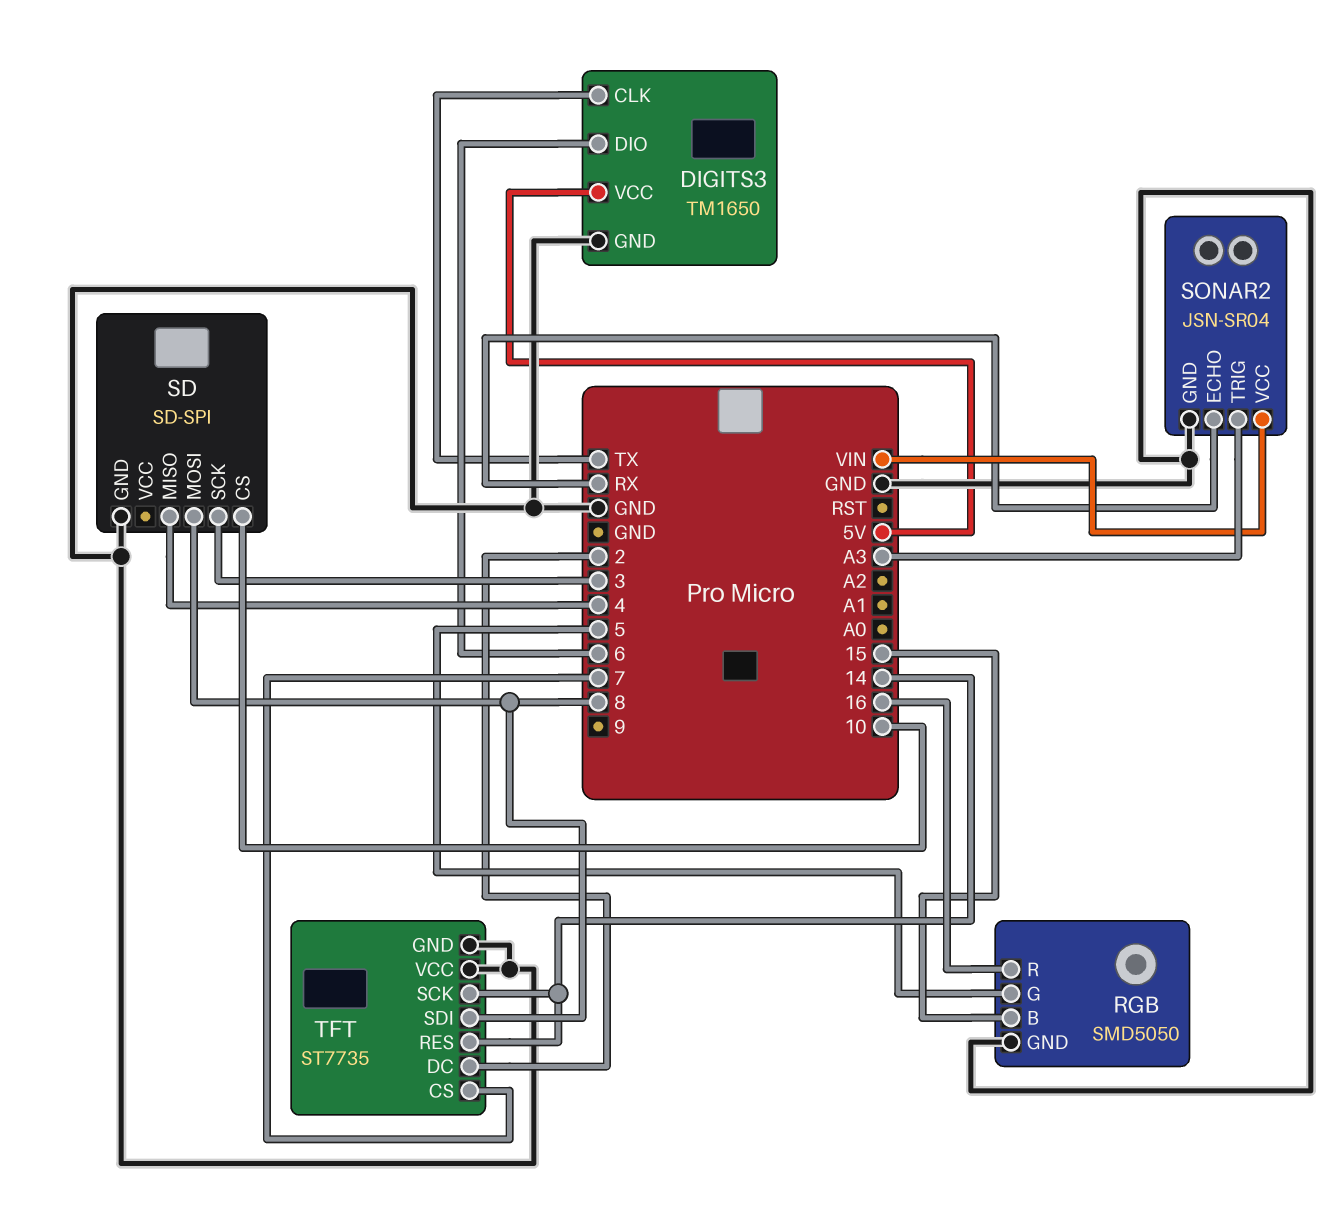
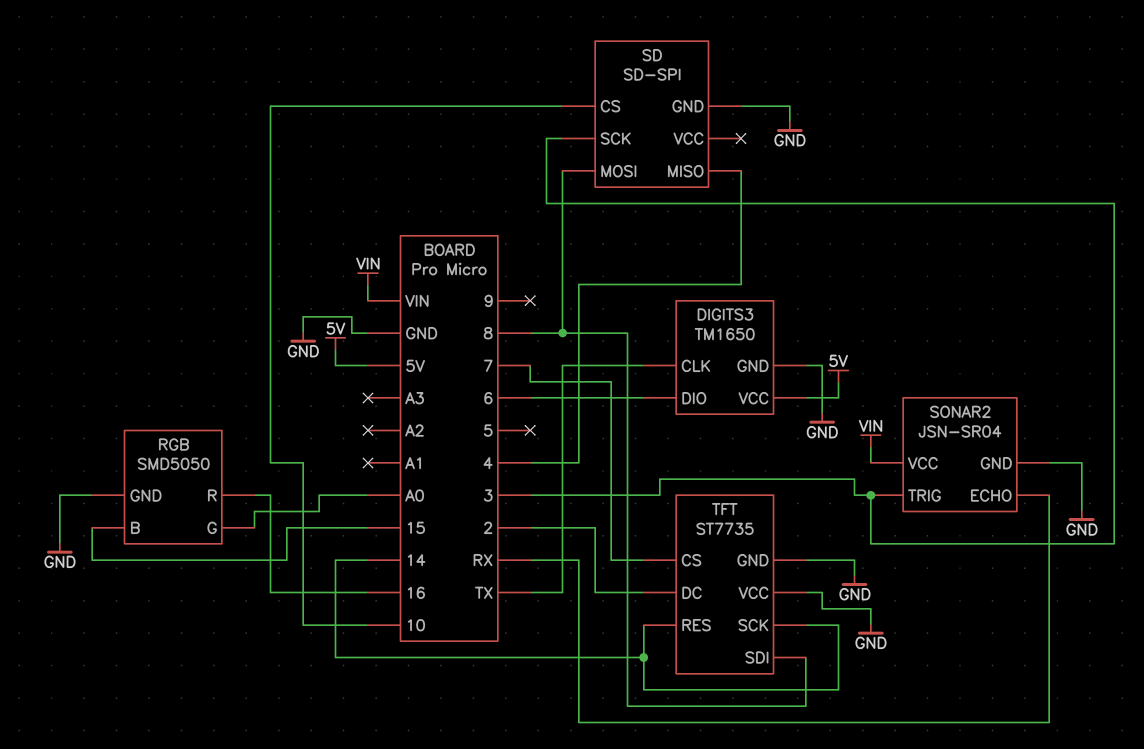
RGB pin G: 5 -> A0
SONAR2 pin TRIG: A3 -> 3

